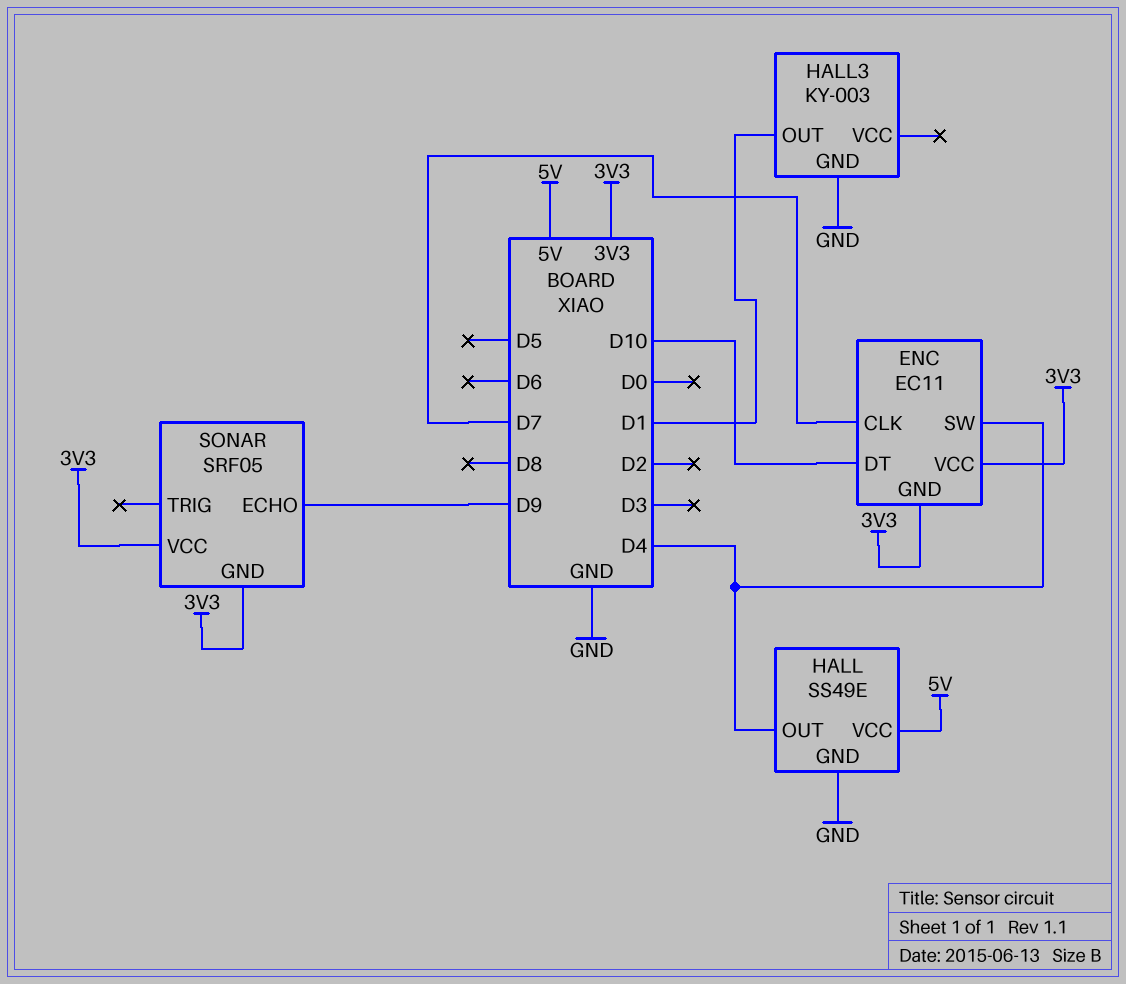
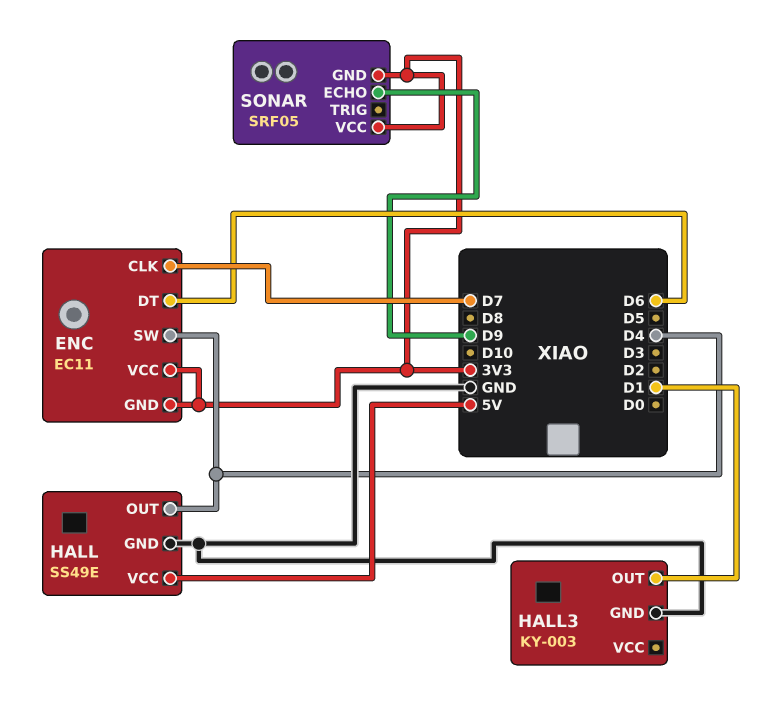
ENC pin DT: D10 -> D6

